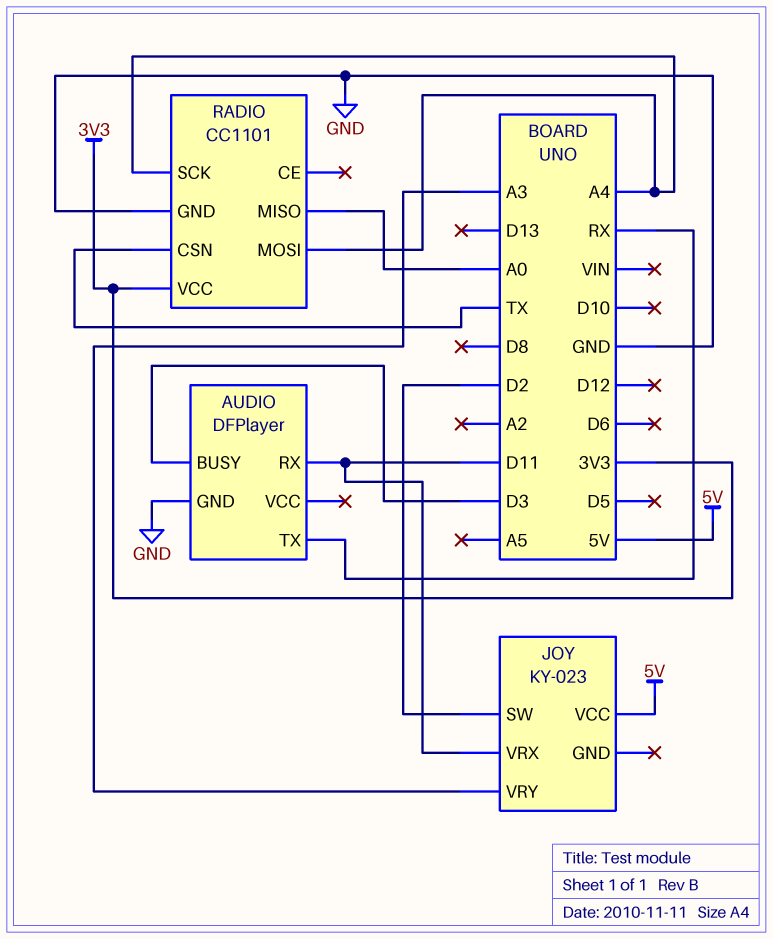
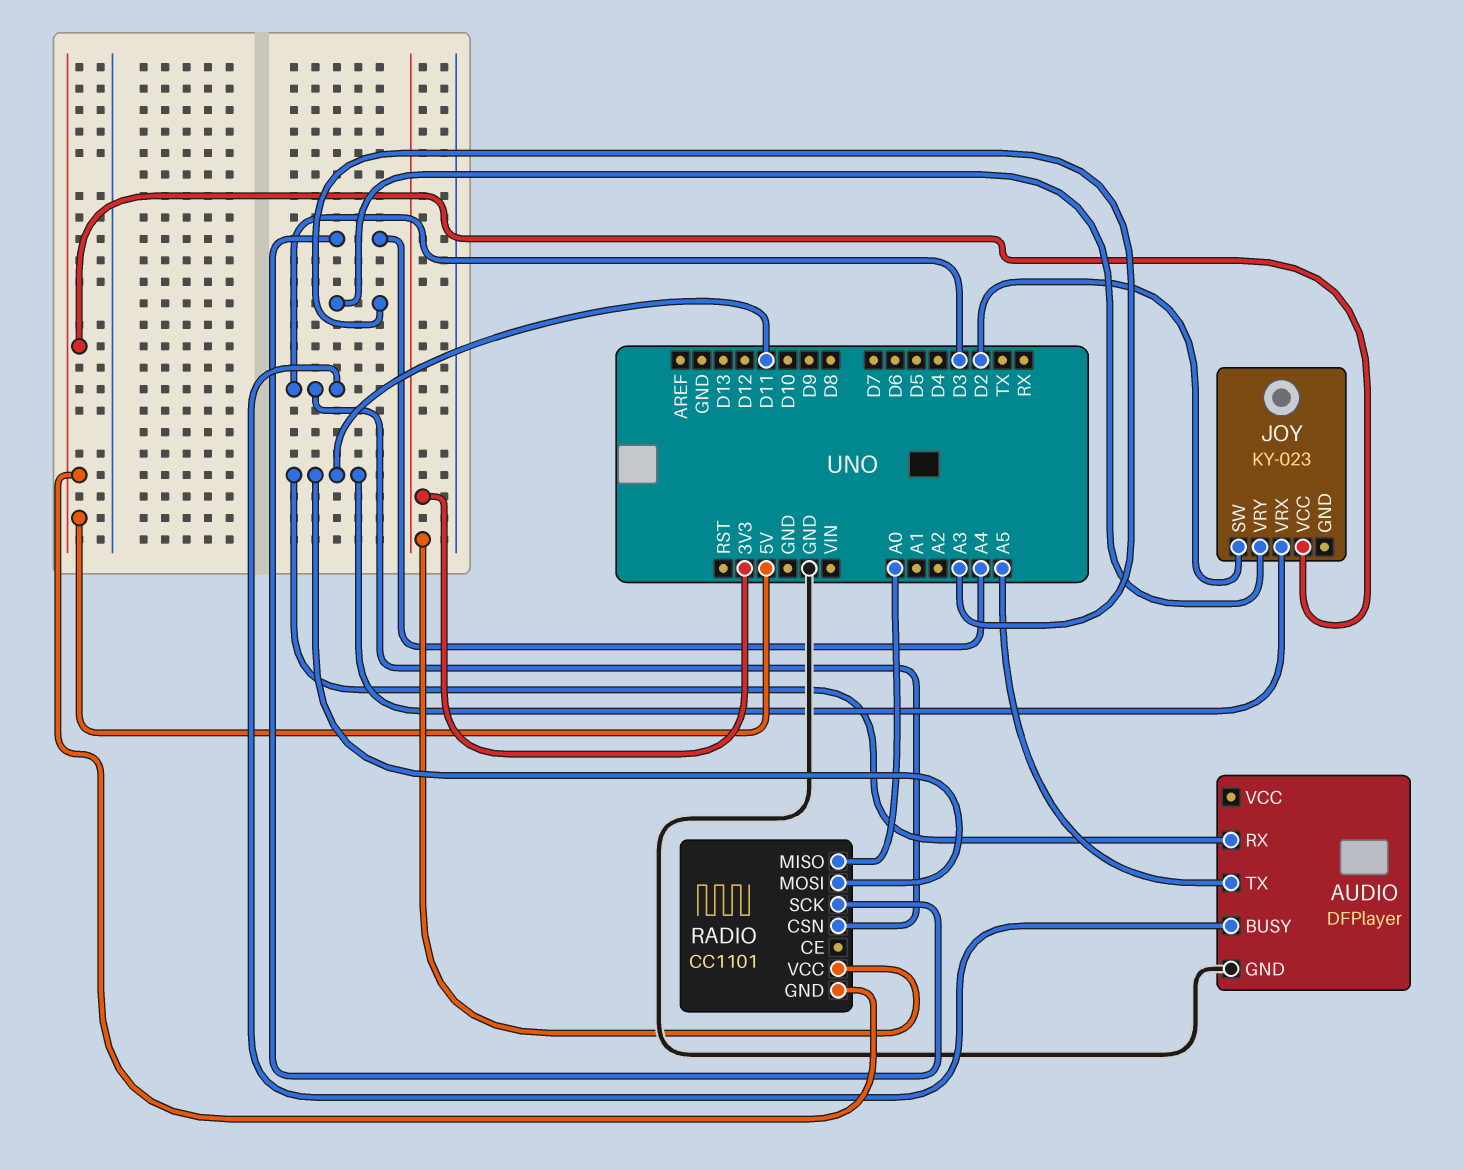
AUDIO pin TX: RX -> A5
RADIO pin CSN: TX -> D3
RADIO pin GND: GND -> 5V
RADIO pin MOSI: A4 -> D11

